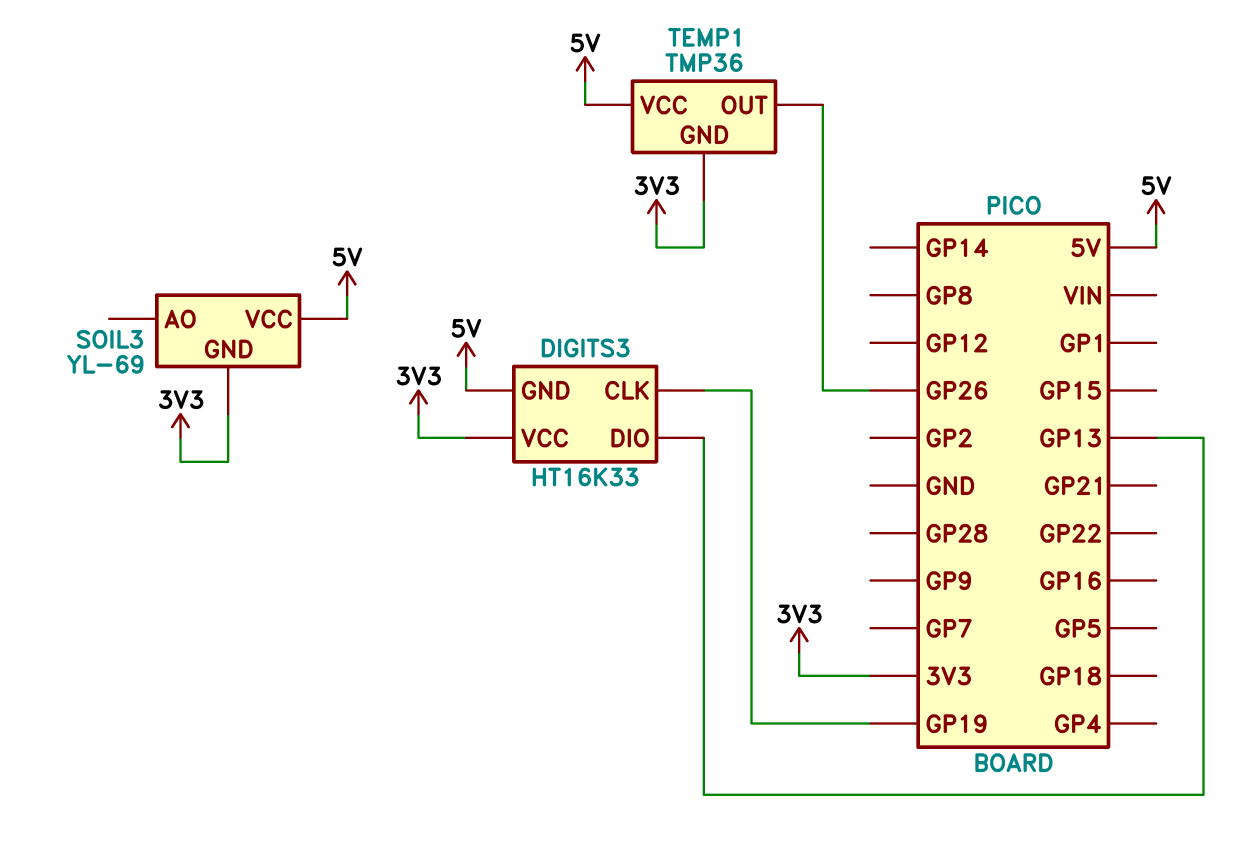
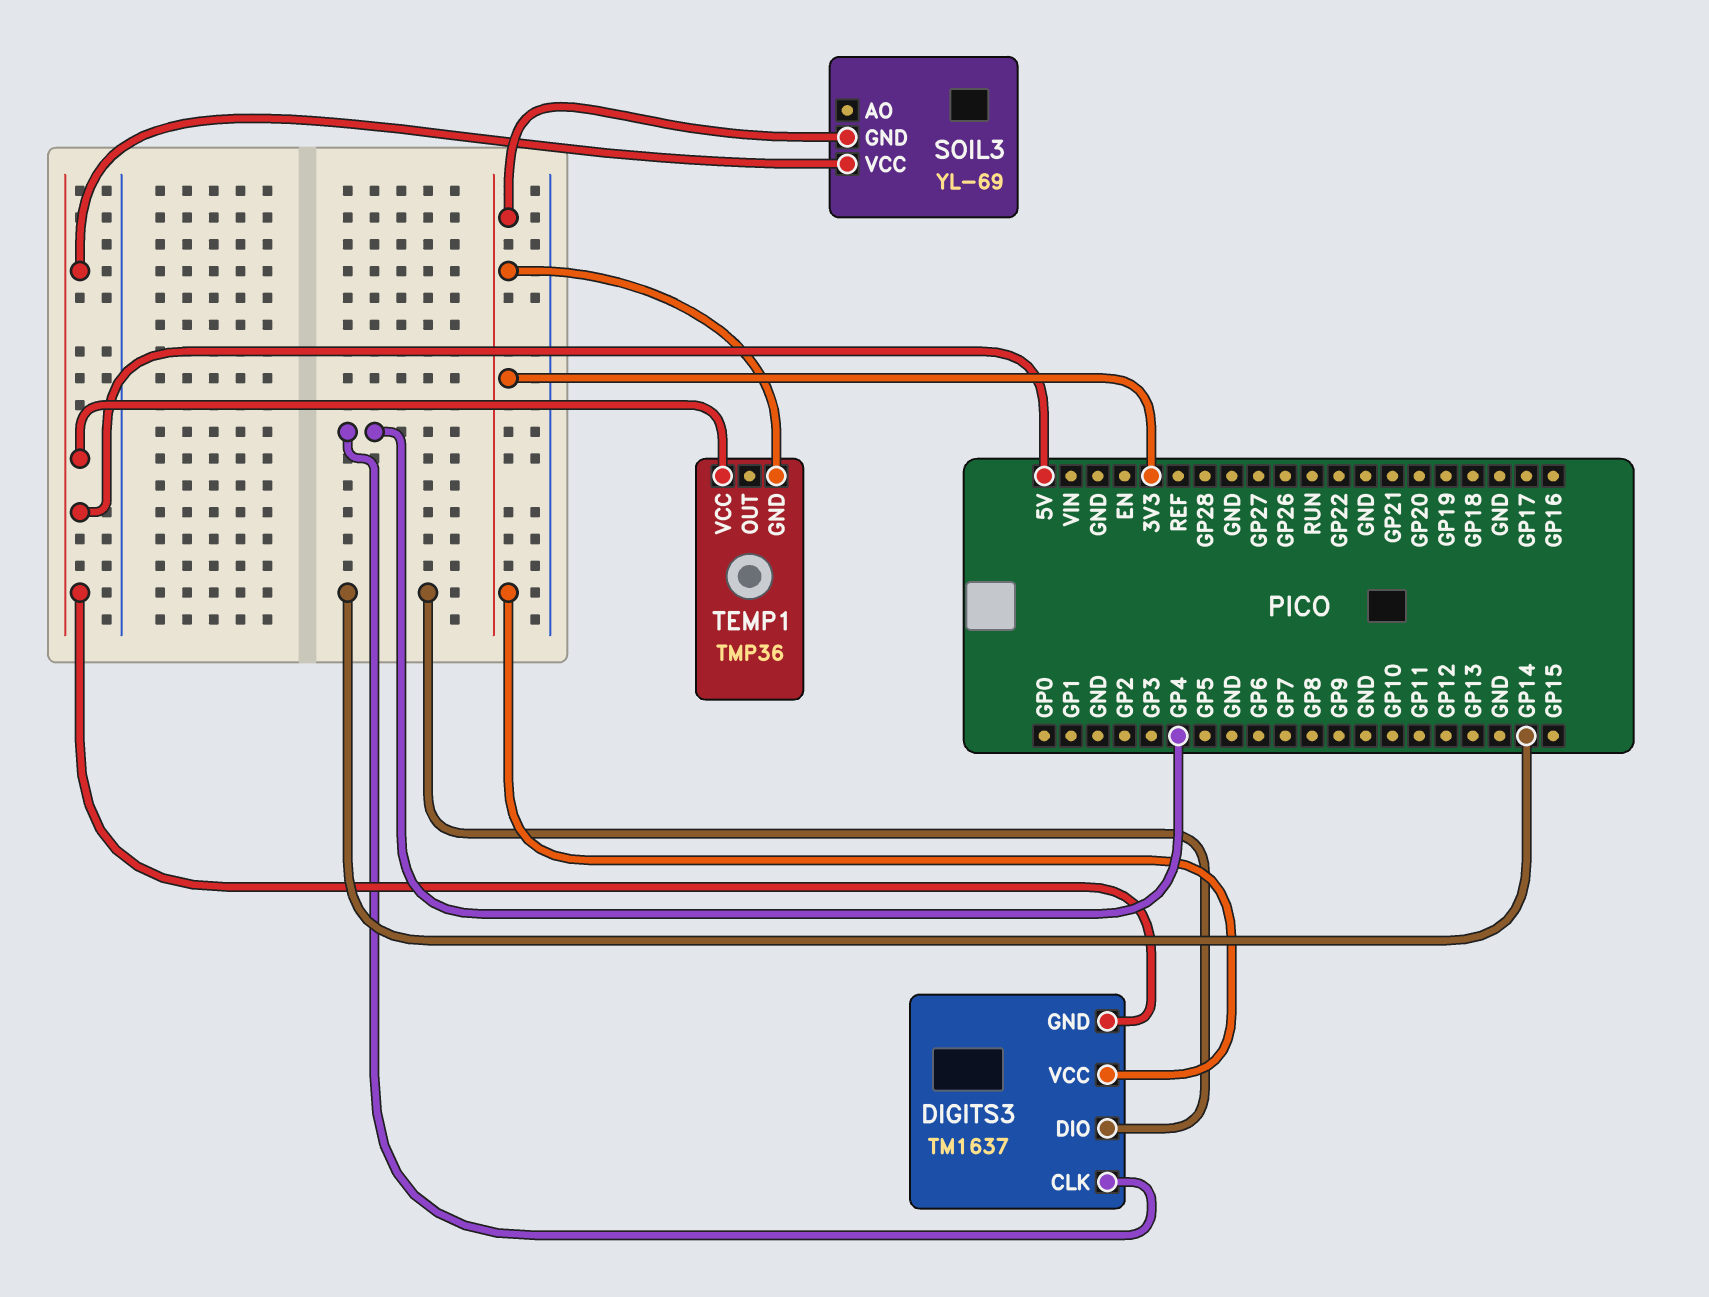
DIGITS3: HT16K33 -> TM1637
DIGITS3 pin CLK: GP19 -> GP4
DIGITS3 pin DIO: GP13 -> GP14
TEMP1 pin OUT: GP26 -> none

